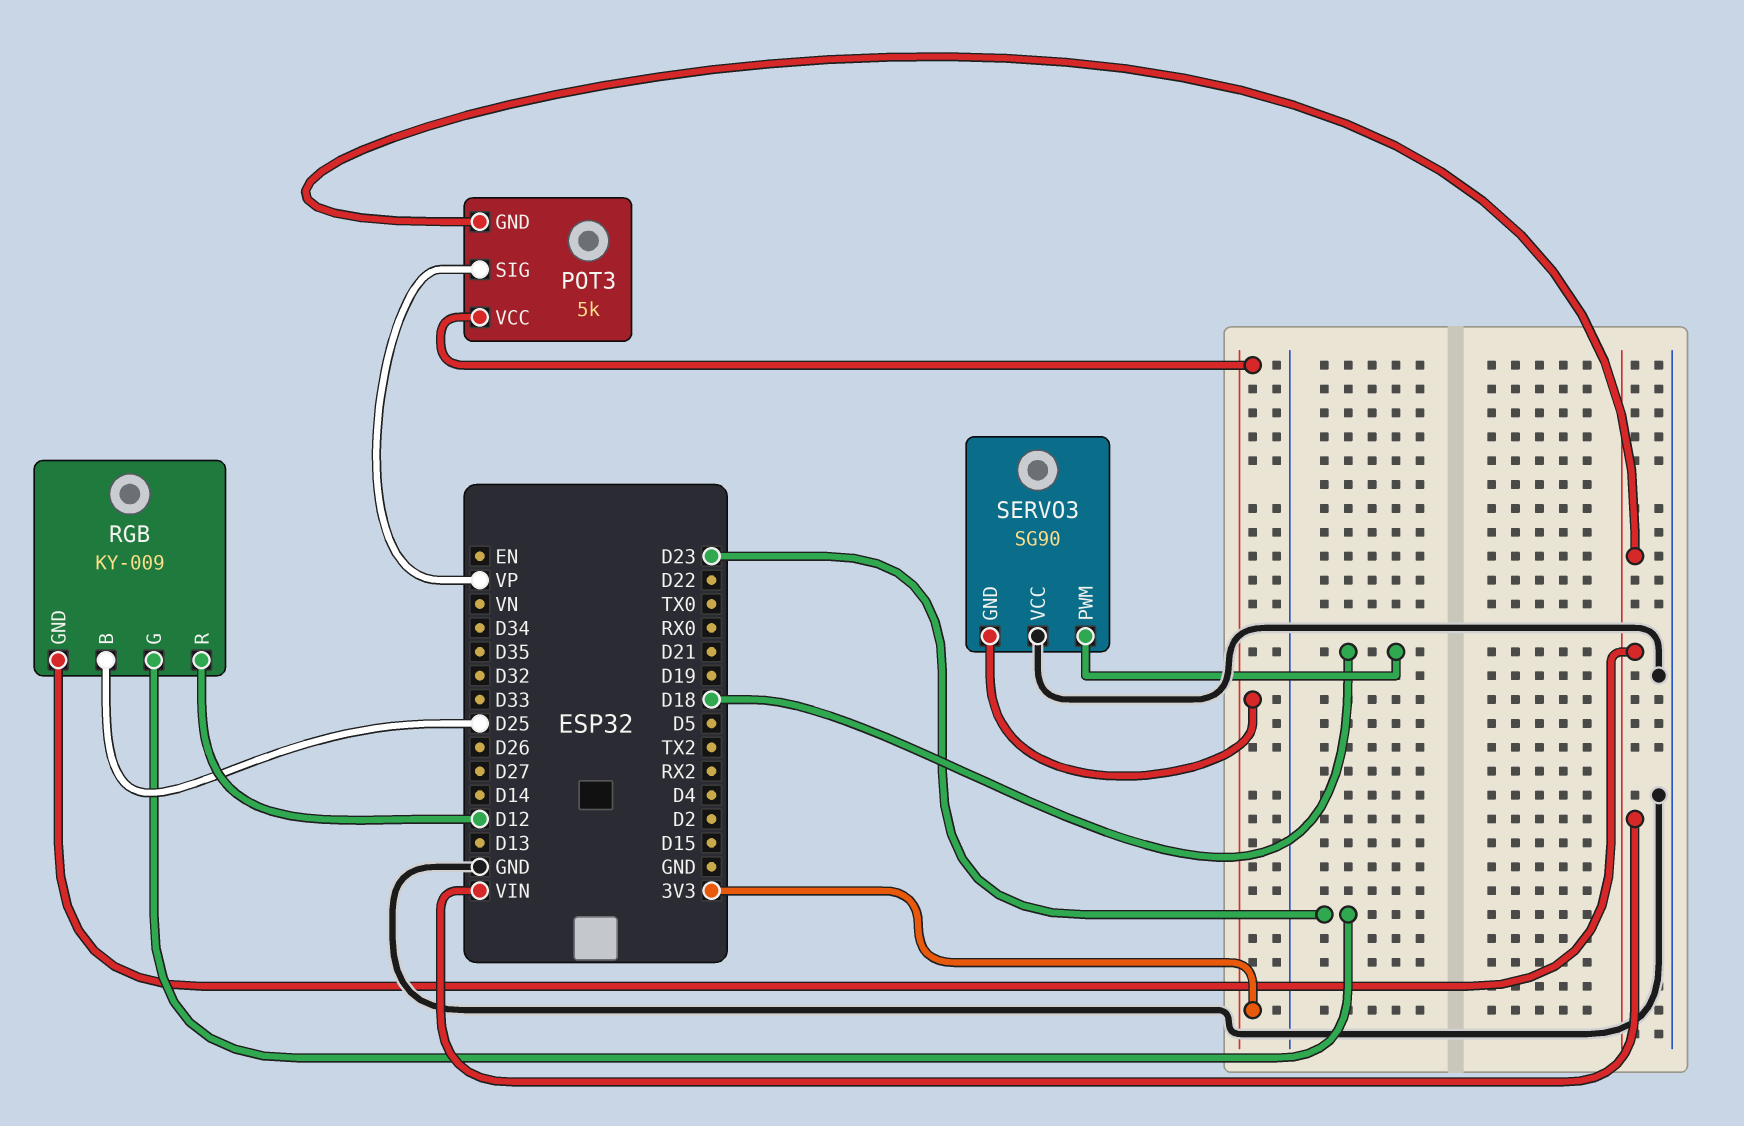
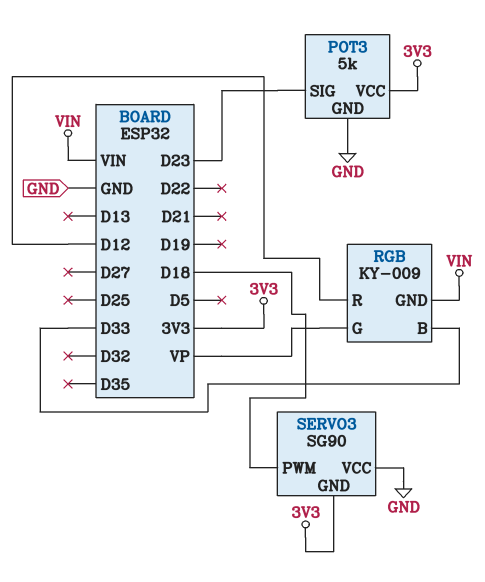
POT3 pin GND: VIN -> GND
POT3 pin SIG: VP -> D23
RGB pin B: D25 -> D33
RGB pin G: D23 -> VP

